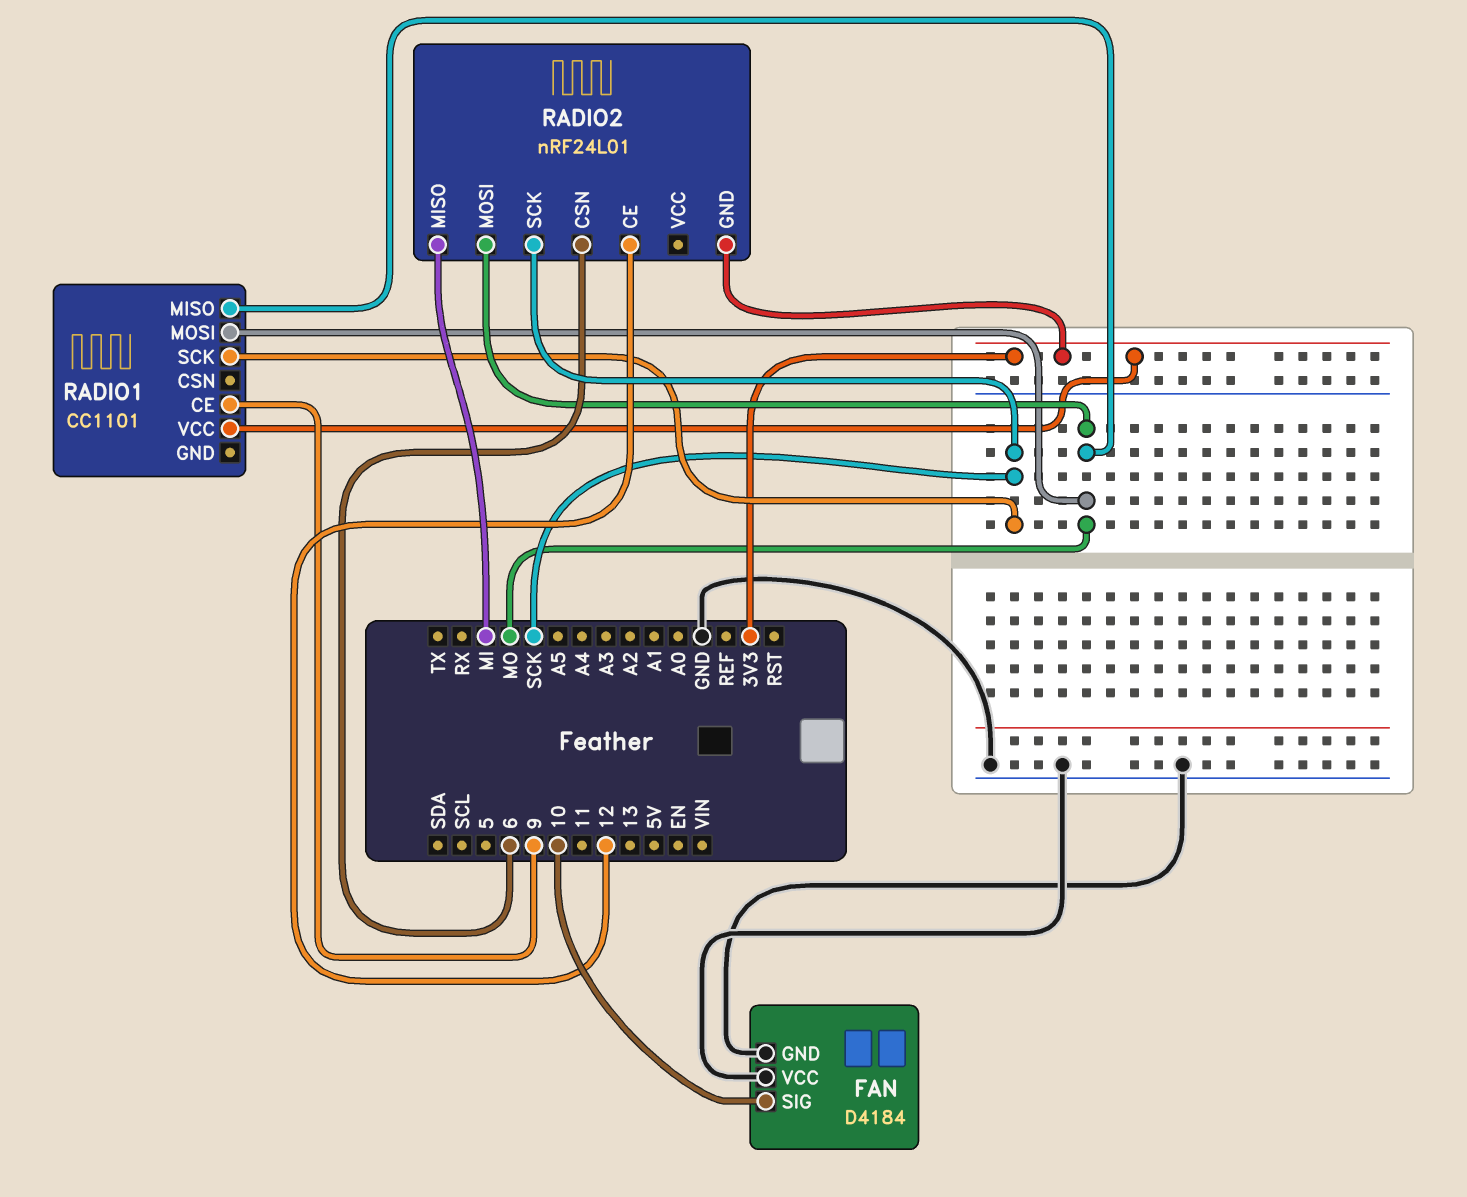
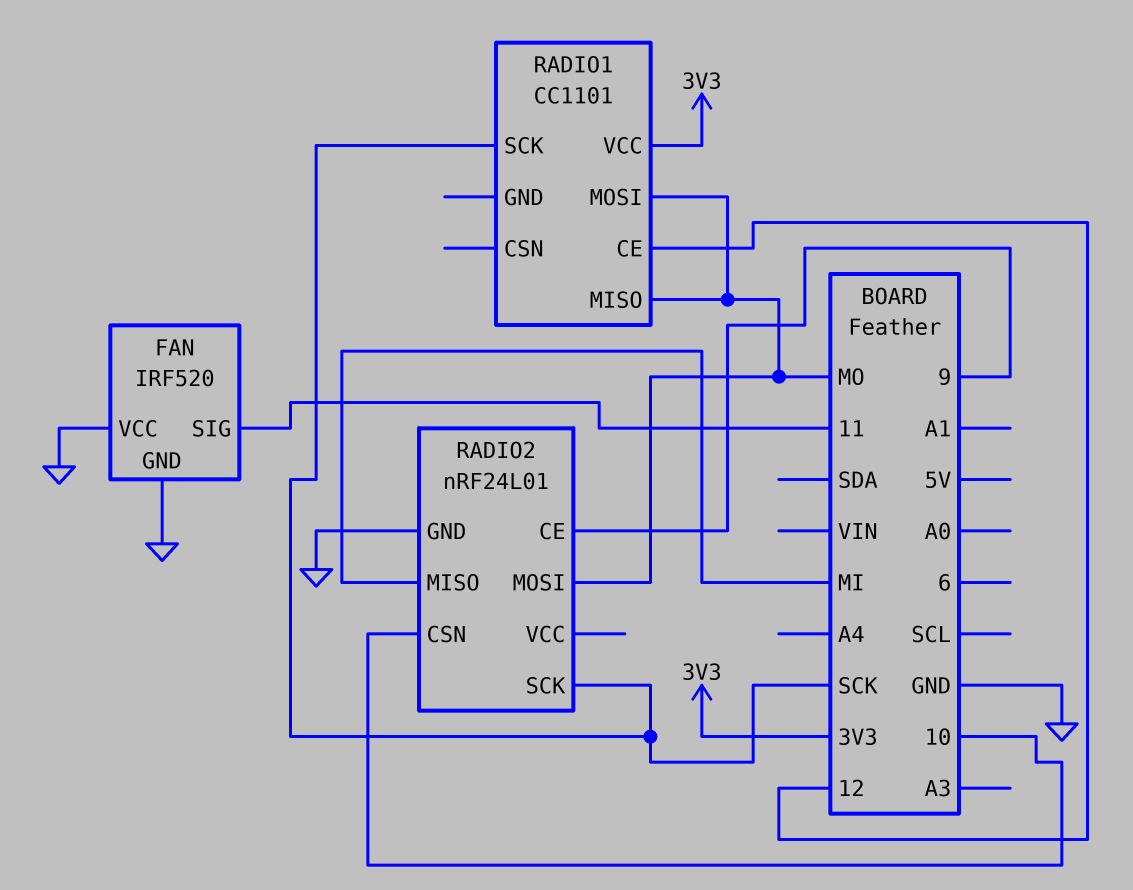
FAN: D4184 -> IRF520
FAN pin SIG: 10 -> 11
RADIO1 pin CE: 9 -> 12
RADIO2 pin CE: 12 -> 9
RADIO2 pin CSN: 6 -> 10
RADIO2 pin GND: 3V3 -> GND

